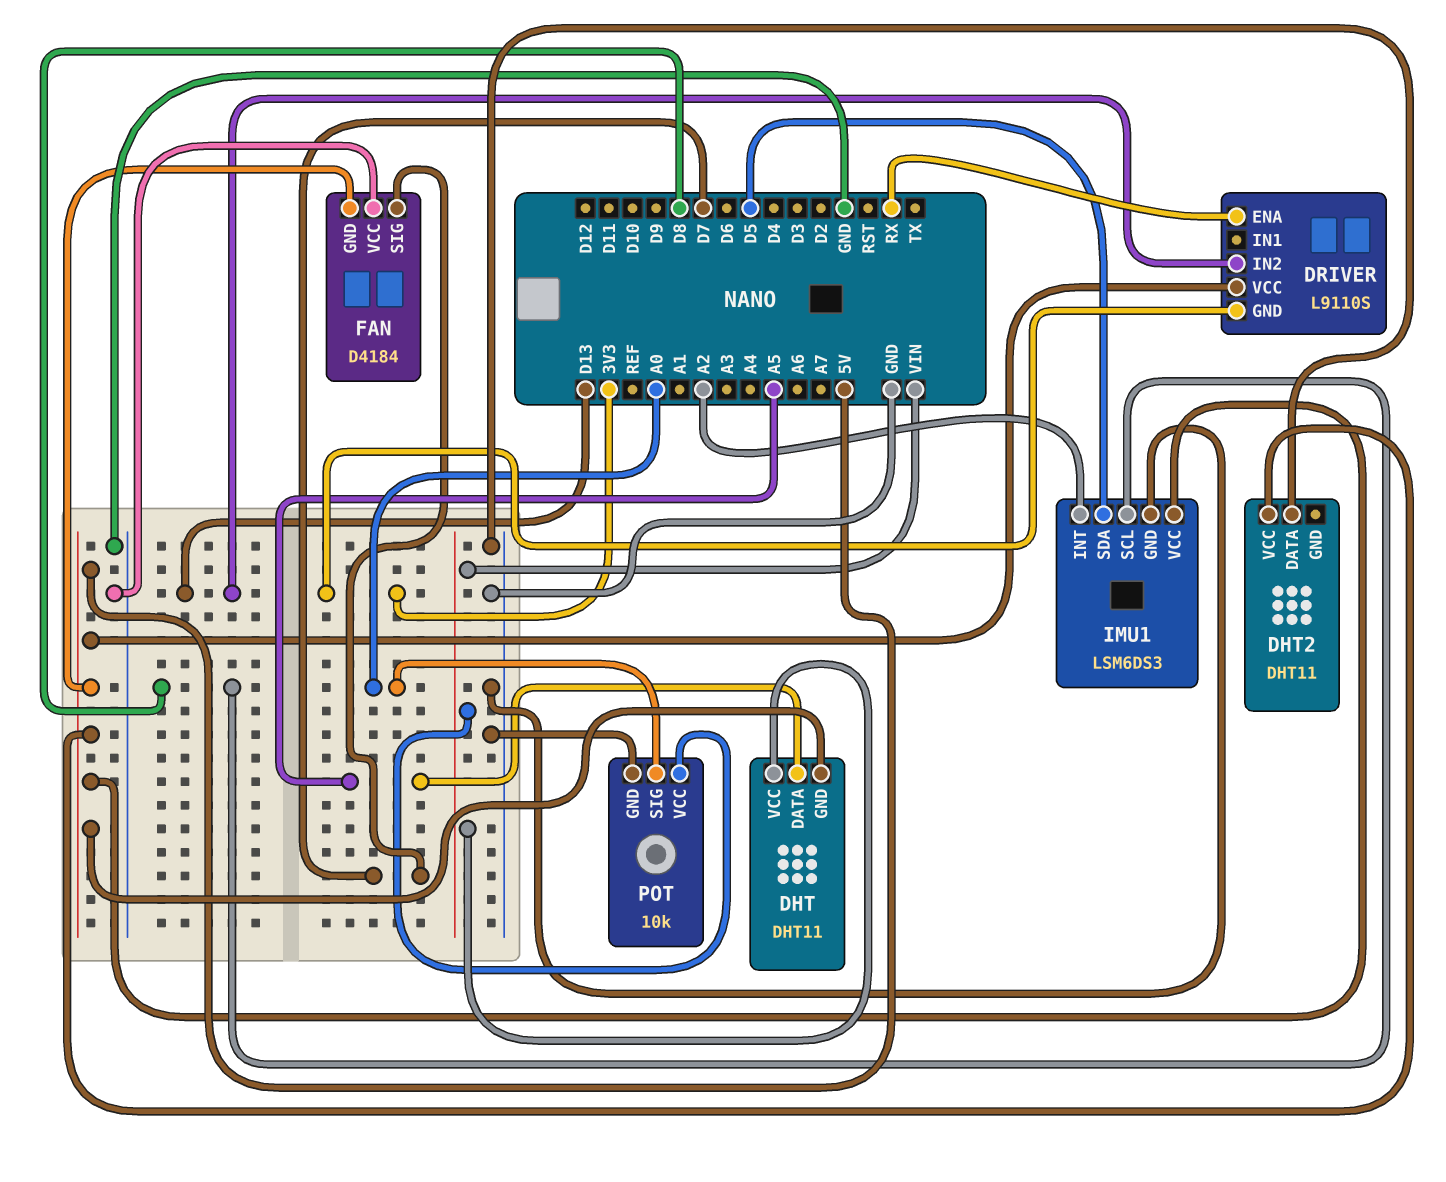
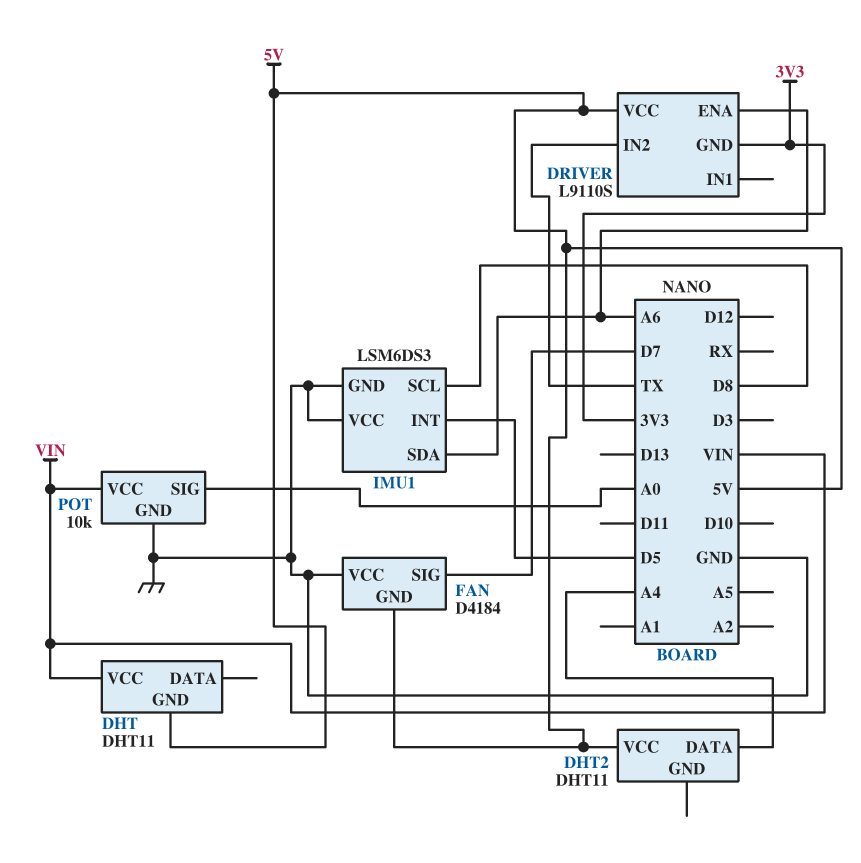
DHT pin DATA: A5 -> none
DHT2 pin DATA: GND -> A4
DRIVER pin ENA: RX -> A6
DRIVER pin IN2: D13 -> TX
IMU1 pin INT: A2 -> D5
IMU1 pin SDA: D5 -> A6
IMU1 pin VCC: 5V -> GND

